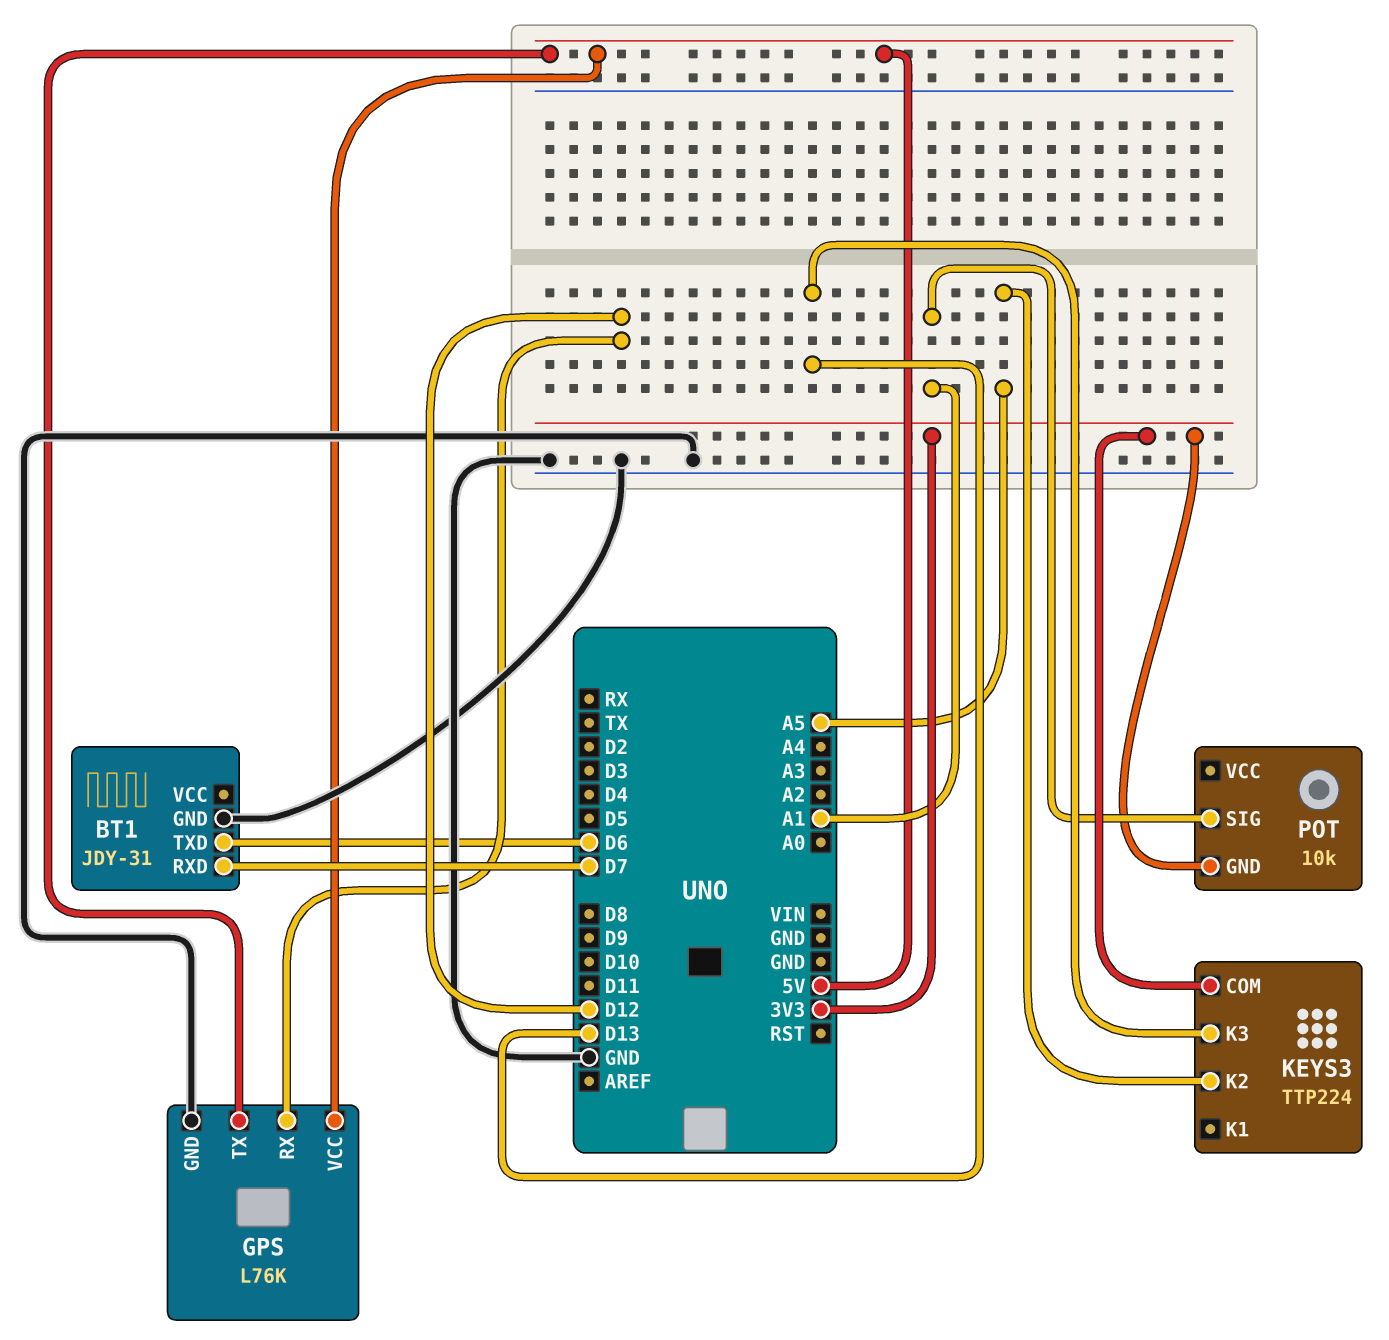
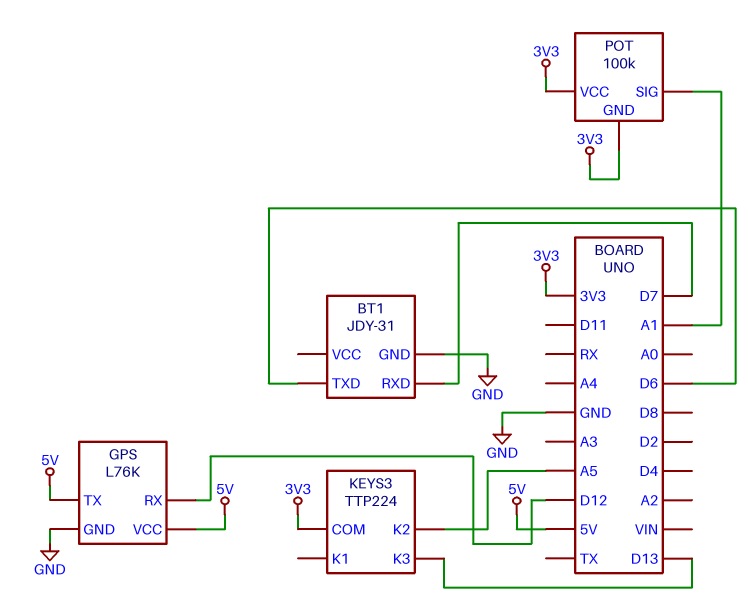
POT: 10k -> 100k
POT pin VCC: none -> 3V3

